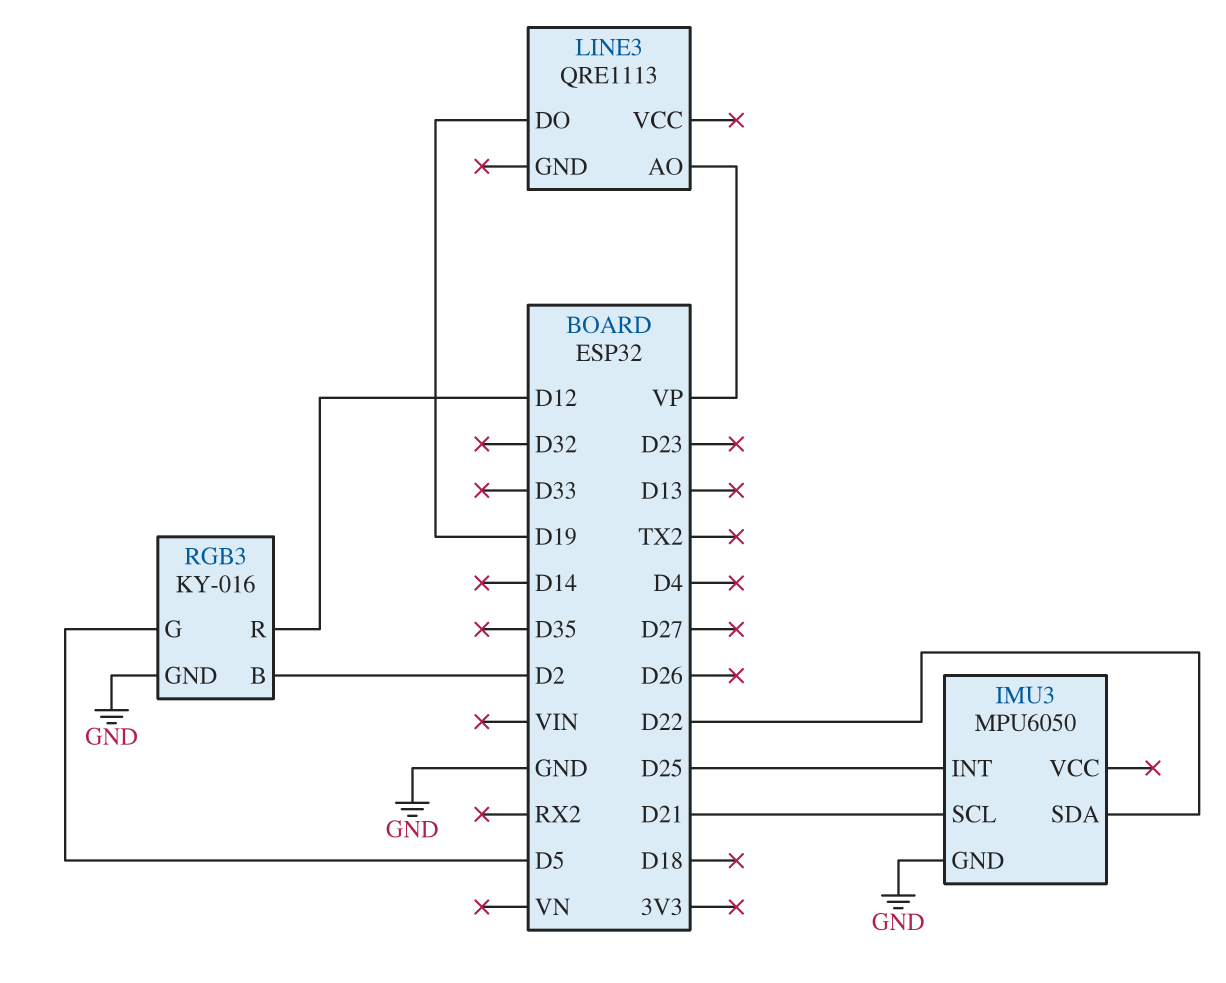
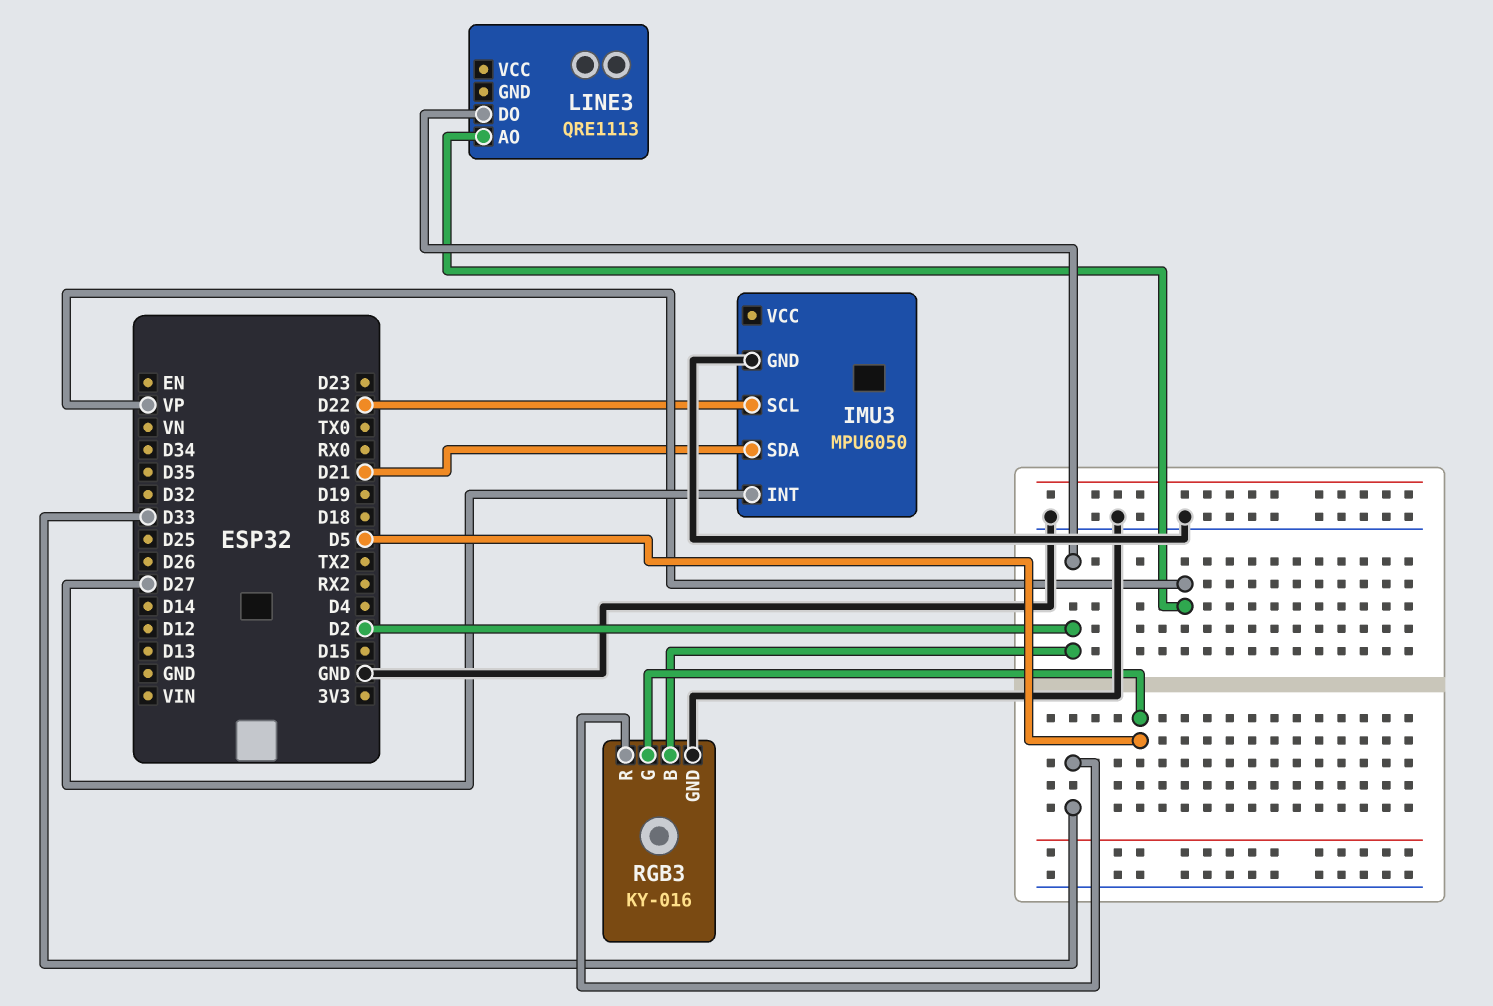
IMU3 pin INT: D25 -> D27
IMU3 pin SCL: D21 -> D22
IMU3 pin SDA: D22 -> D21
LINE3 pin DO: D19 -> D2
RGB3 pin R: D12 -> D33

